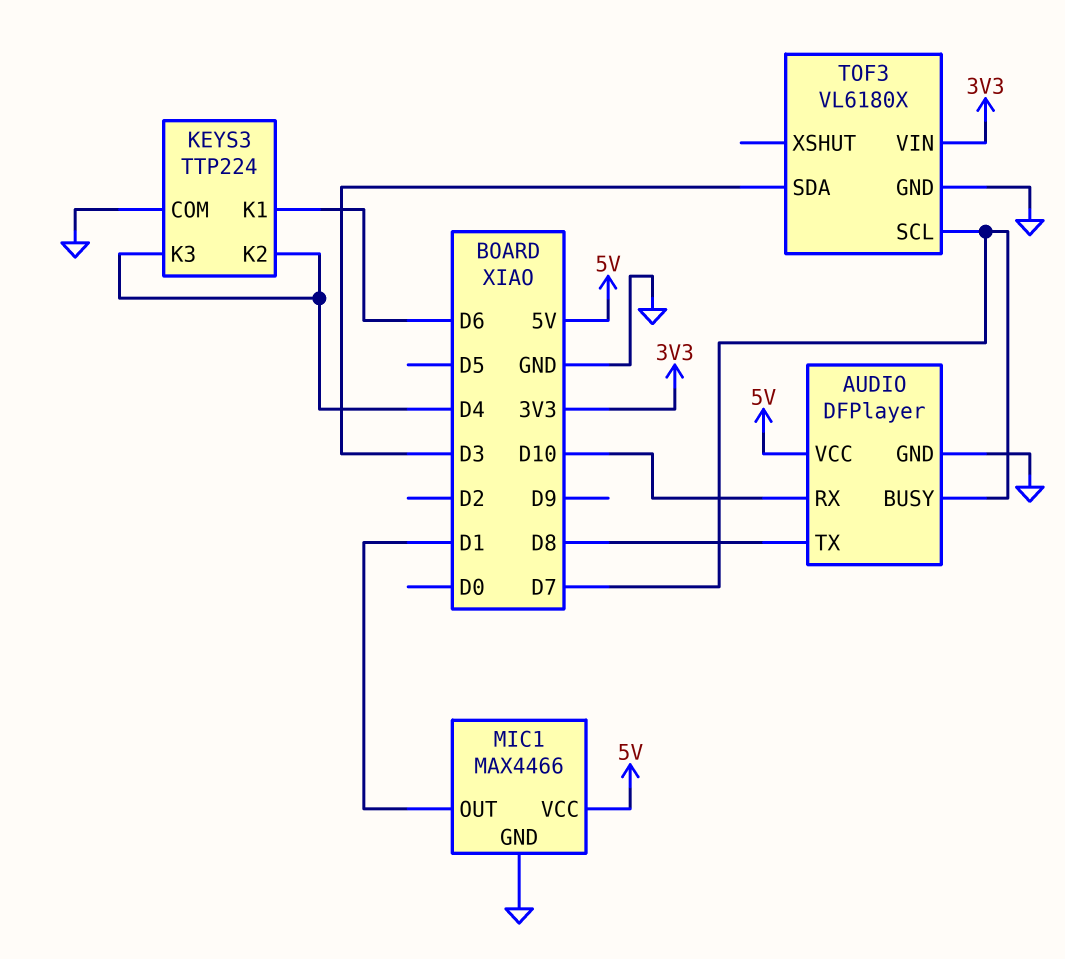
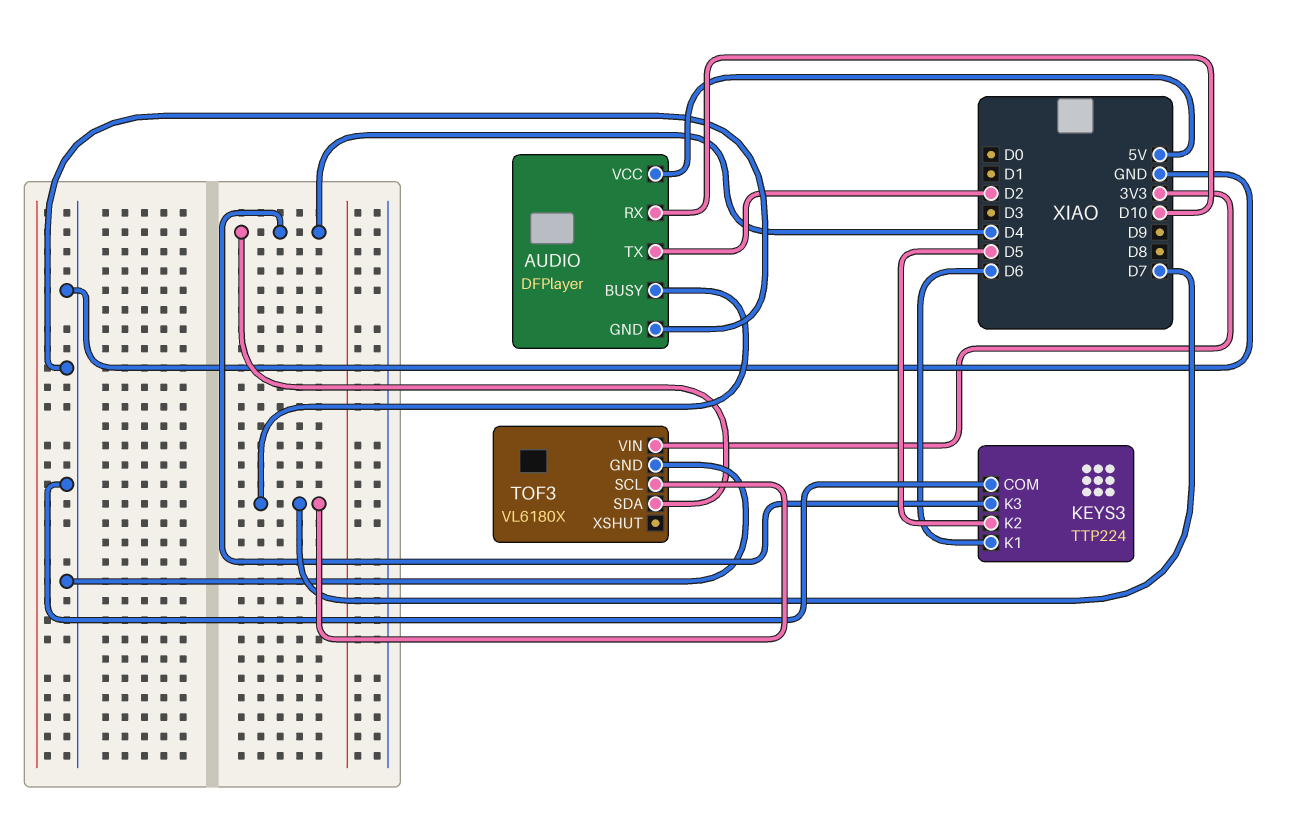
AUDIO pin TX: D8 -> D2
KEYS3 pin K2: D4 -> D5
MIC1: MAX4466 -> none
MIC1 pin GND: GND -> none
MIC1 pin OUT: D1 -> none
MIC1 pin VCC: 5V -> none
TOF3 pin SDA: D3 -> D4

